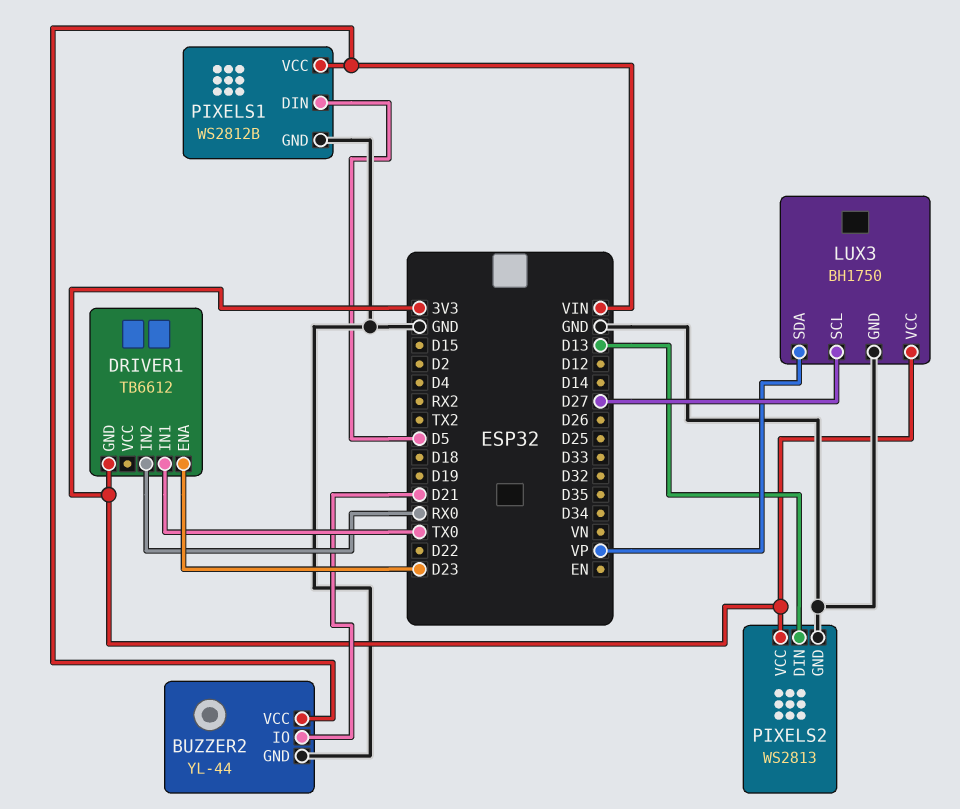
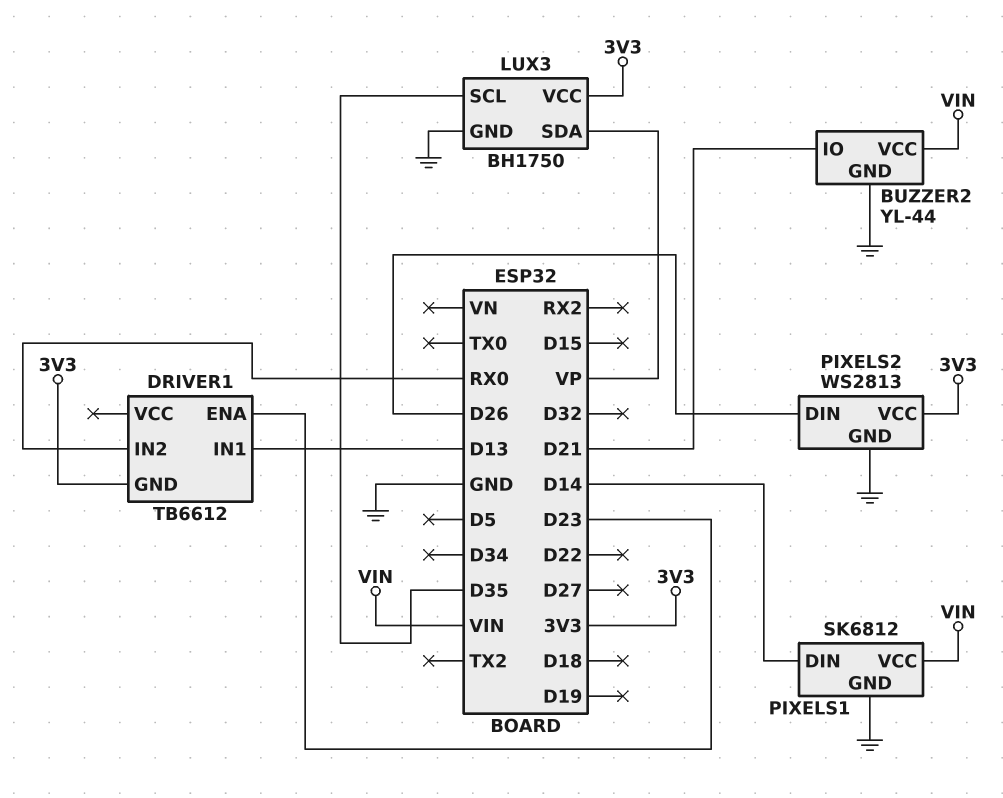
DRIVER1 pin IN1: TX0 -> D13
LUX3 pin SCL: D27 -> D35
PIXELS1: WS2812B -> SK6812
PIXELS1 pin DIN: D5 -> D14
PIXELS2 pin DIN: D13 -> D26

